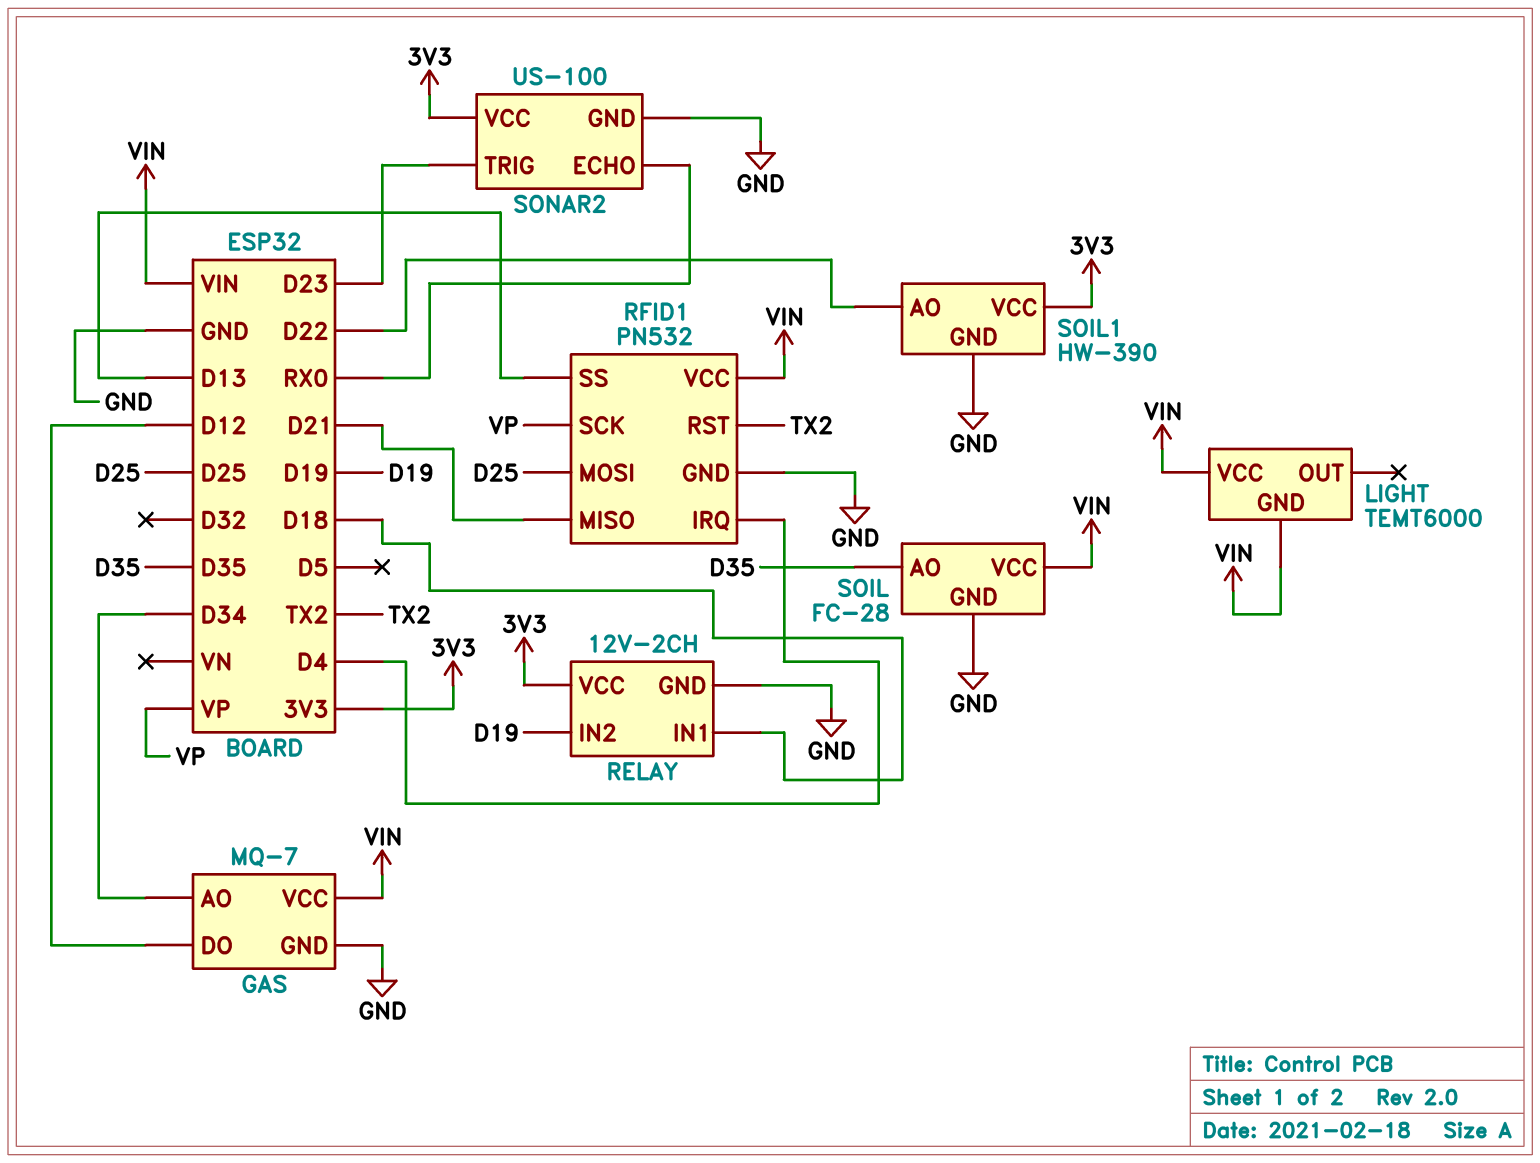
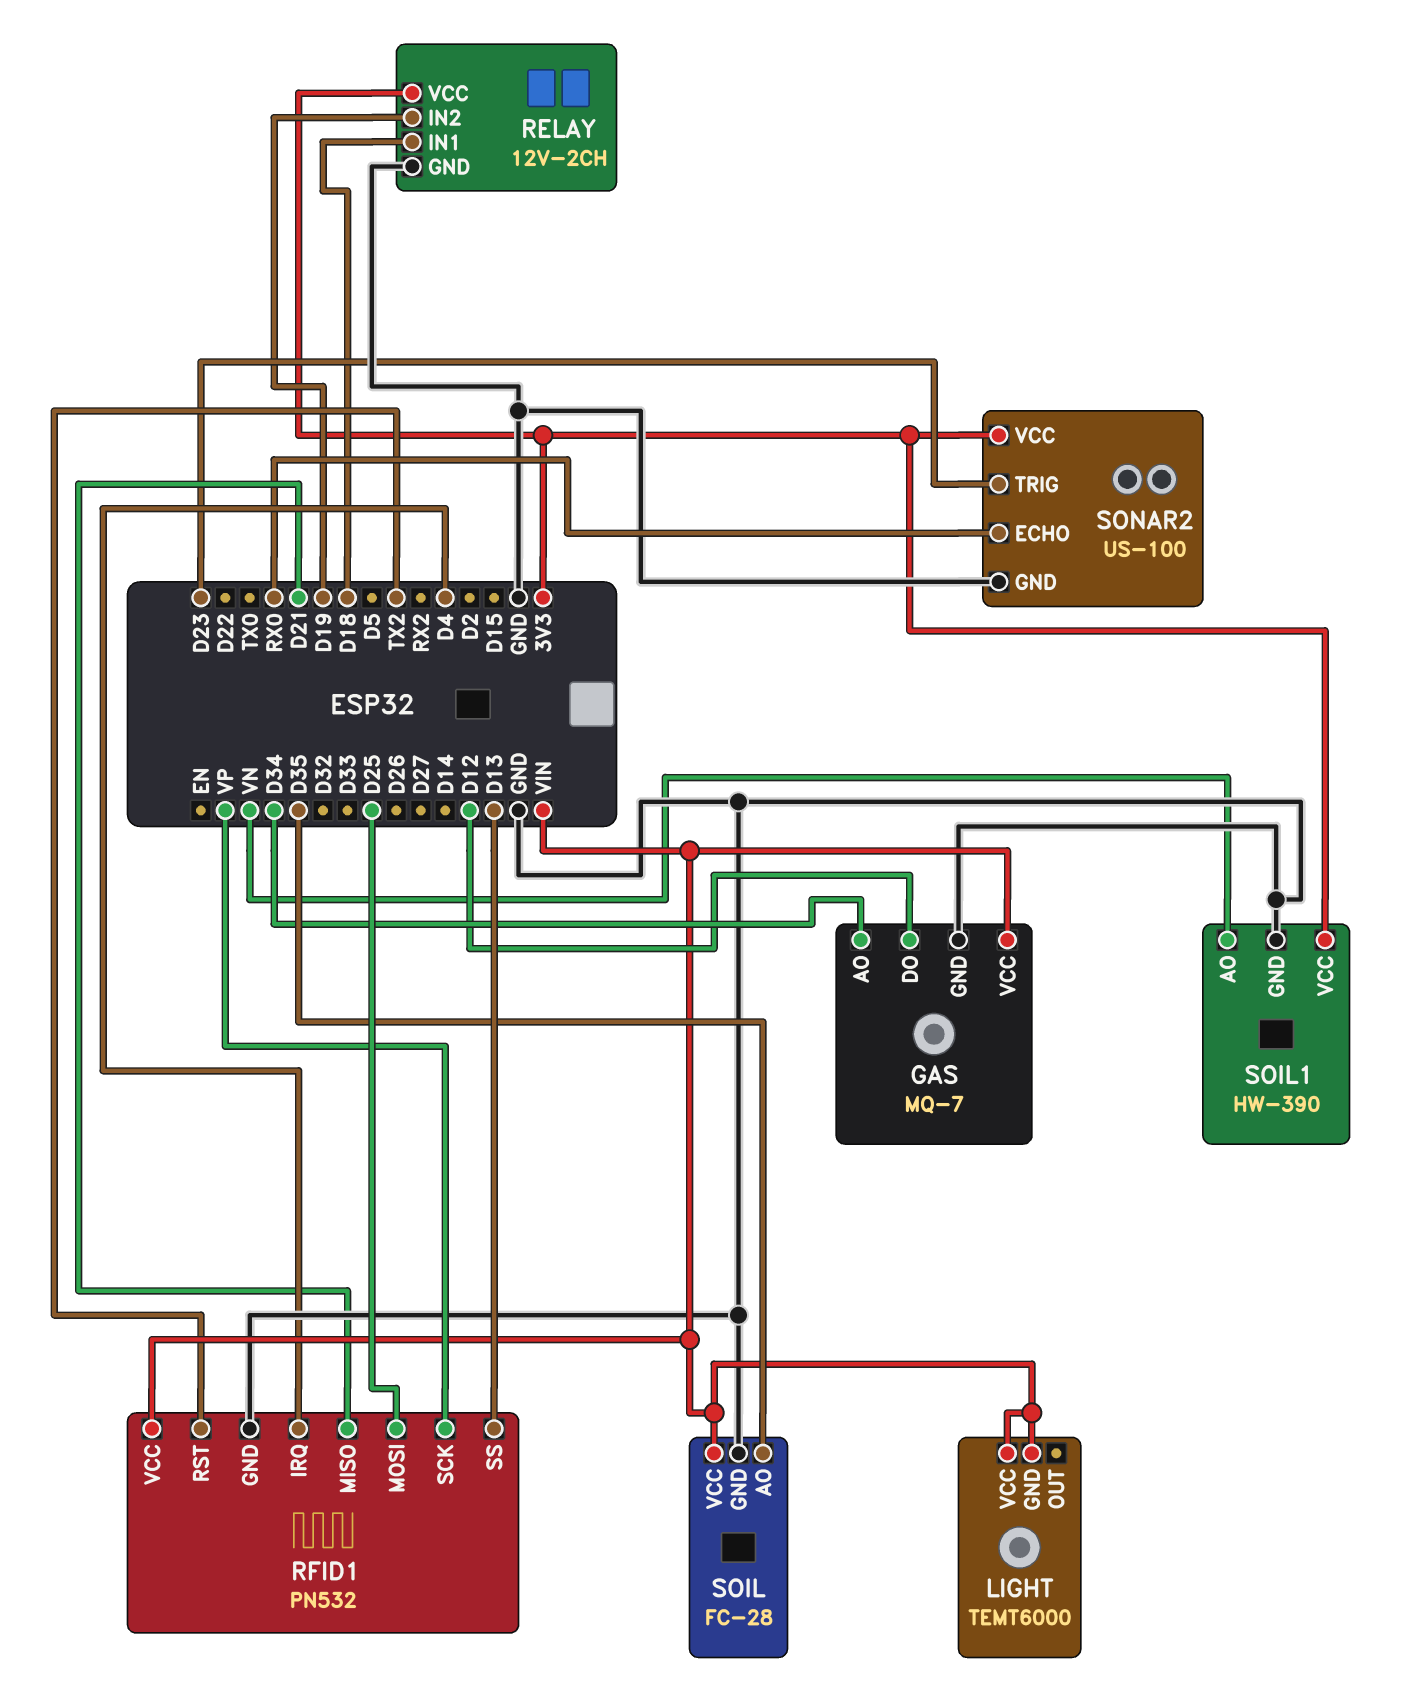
SOIL1 pin AO: D22 -> VN

